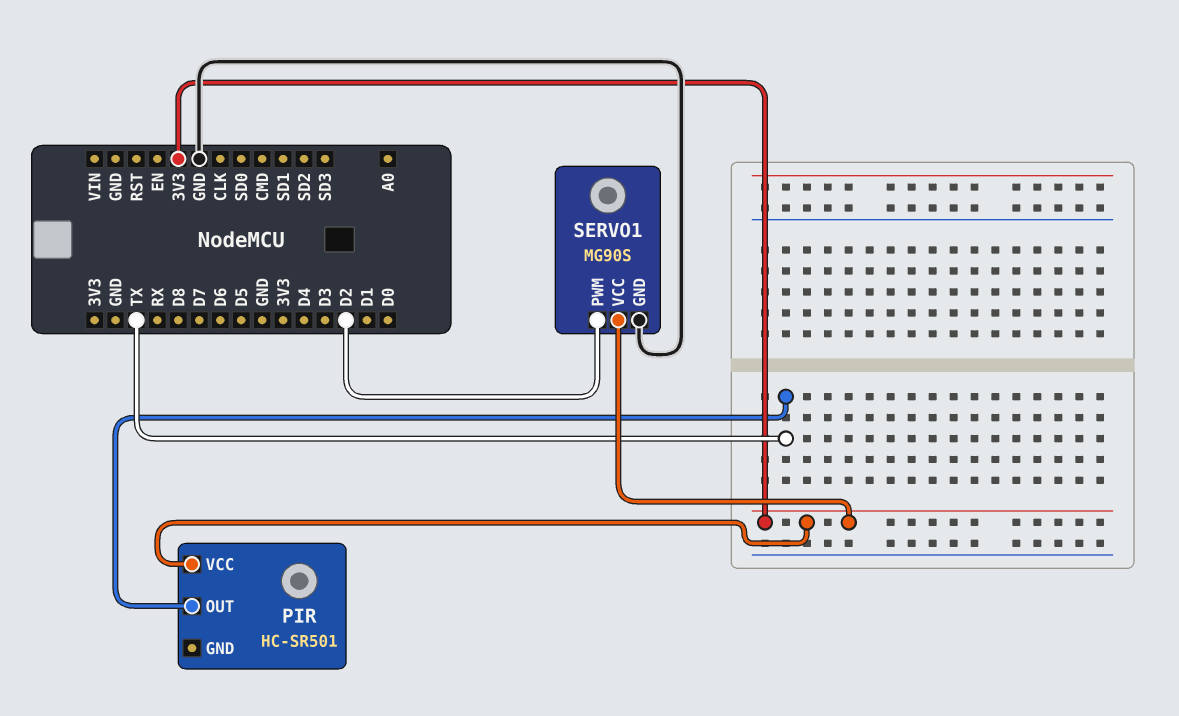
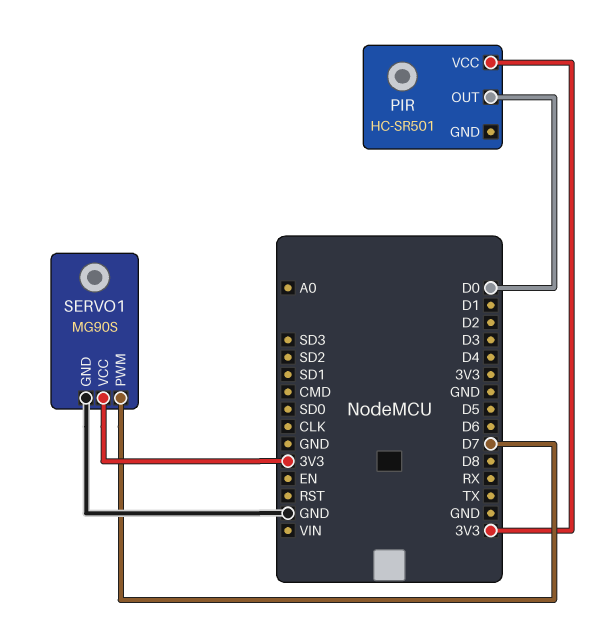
PIR pin OUT: TX -> D0
SERVO1 pin PWM: D2 -> D7

